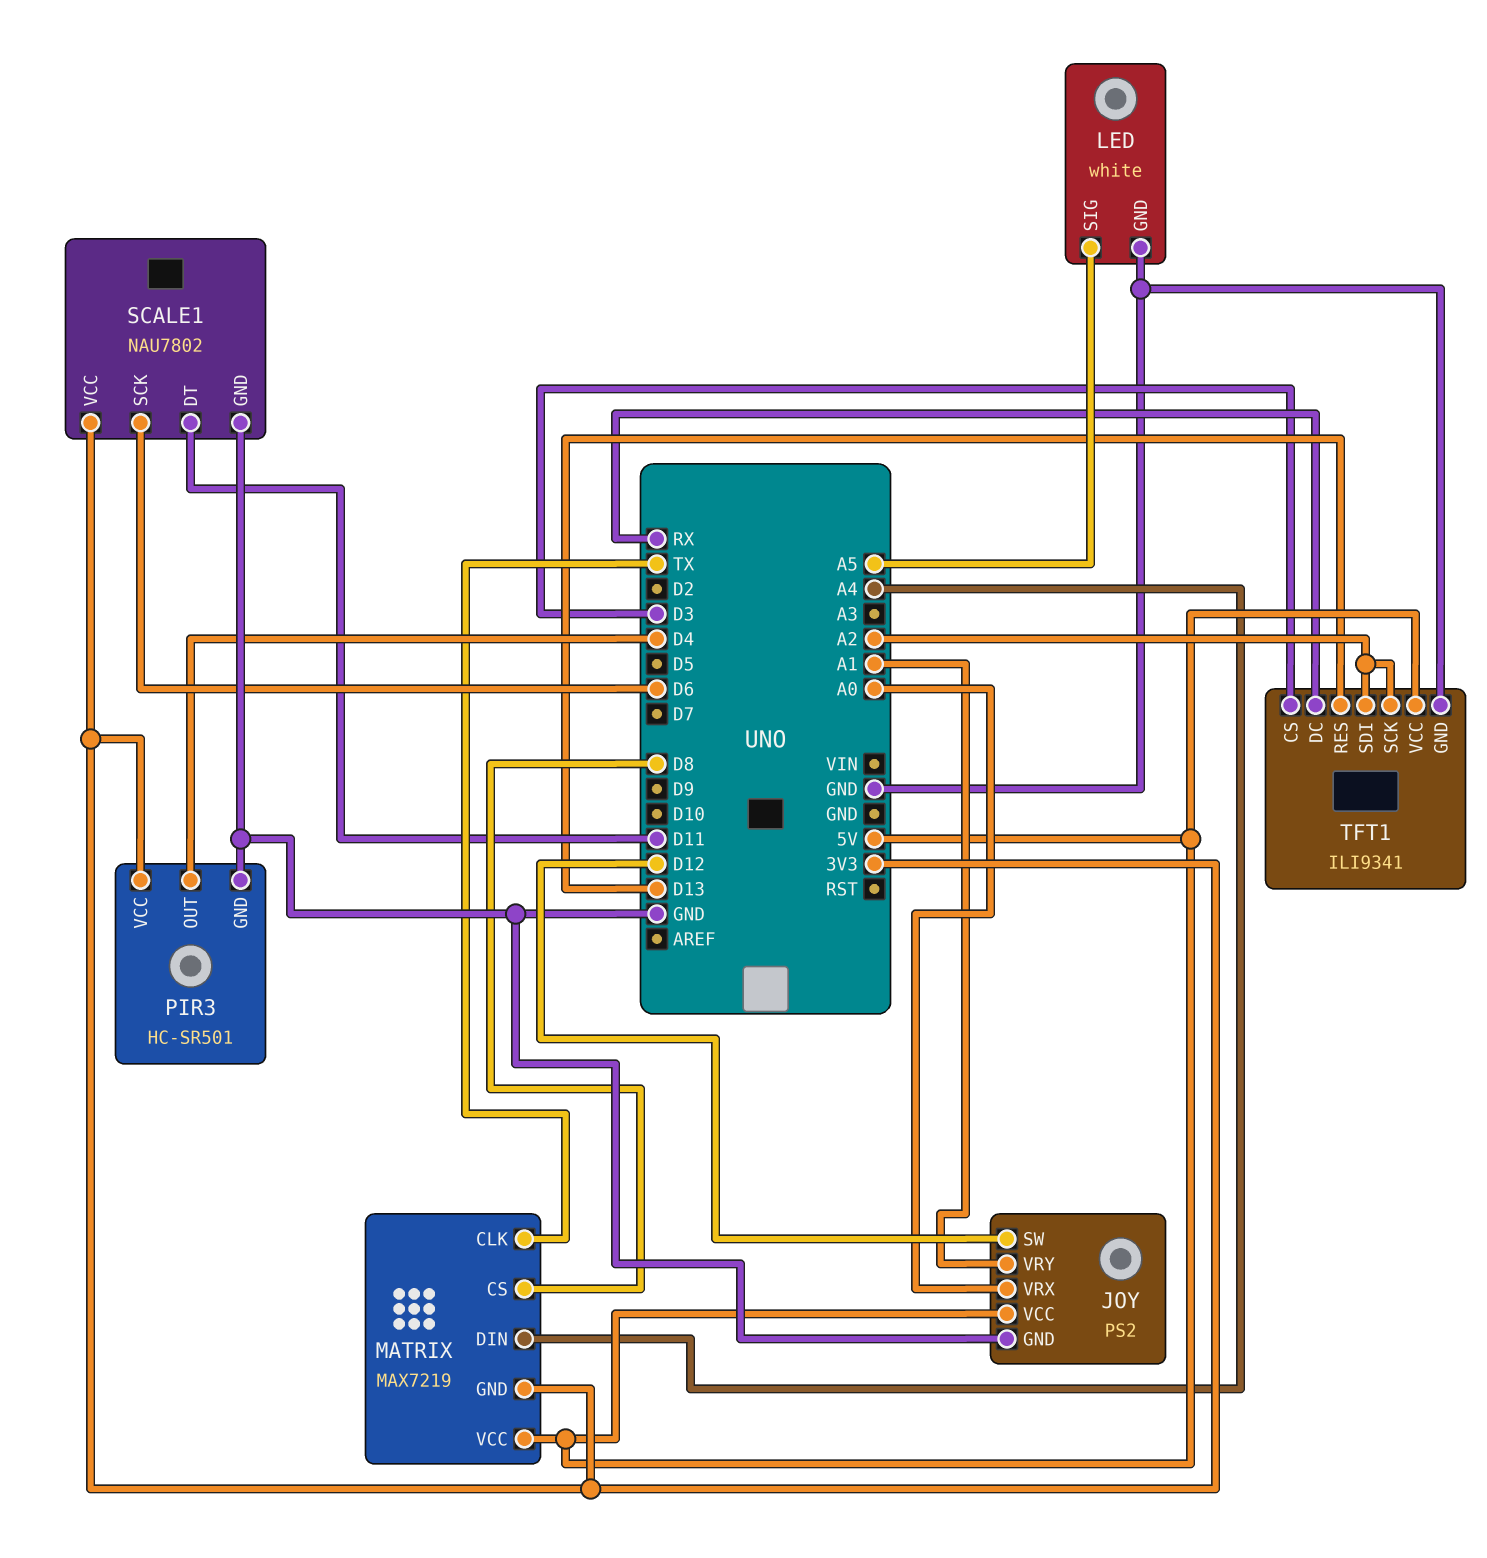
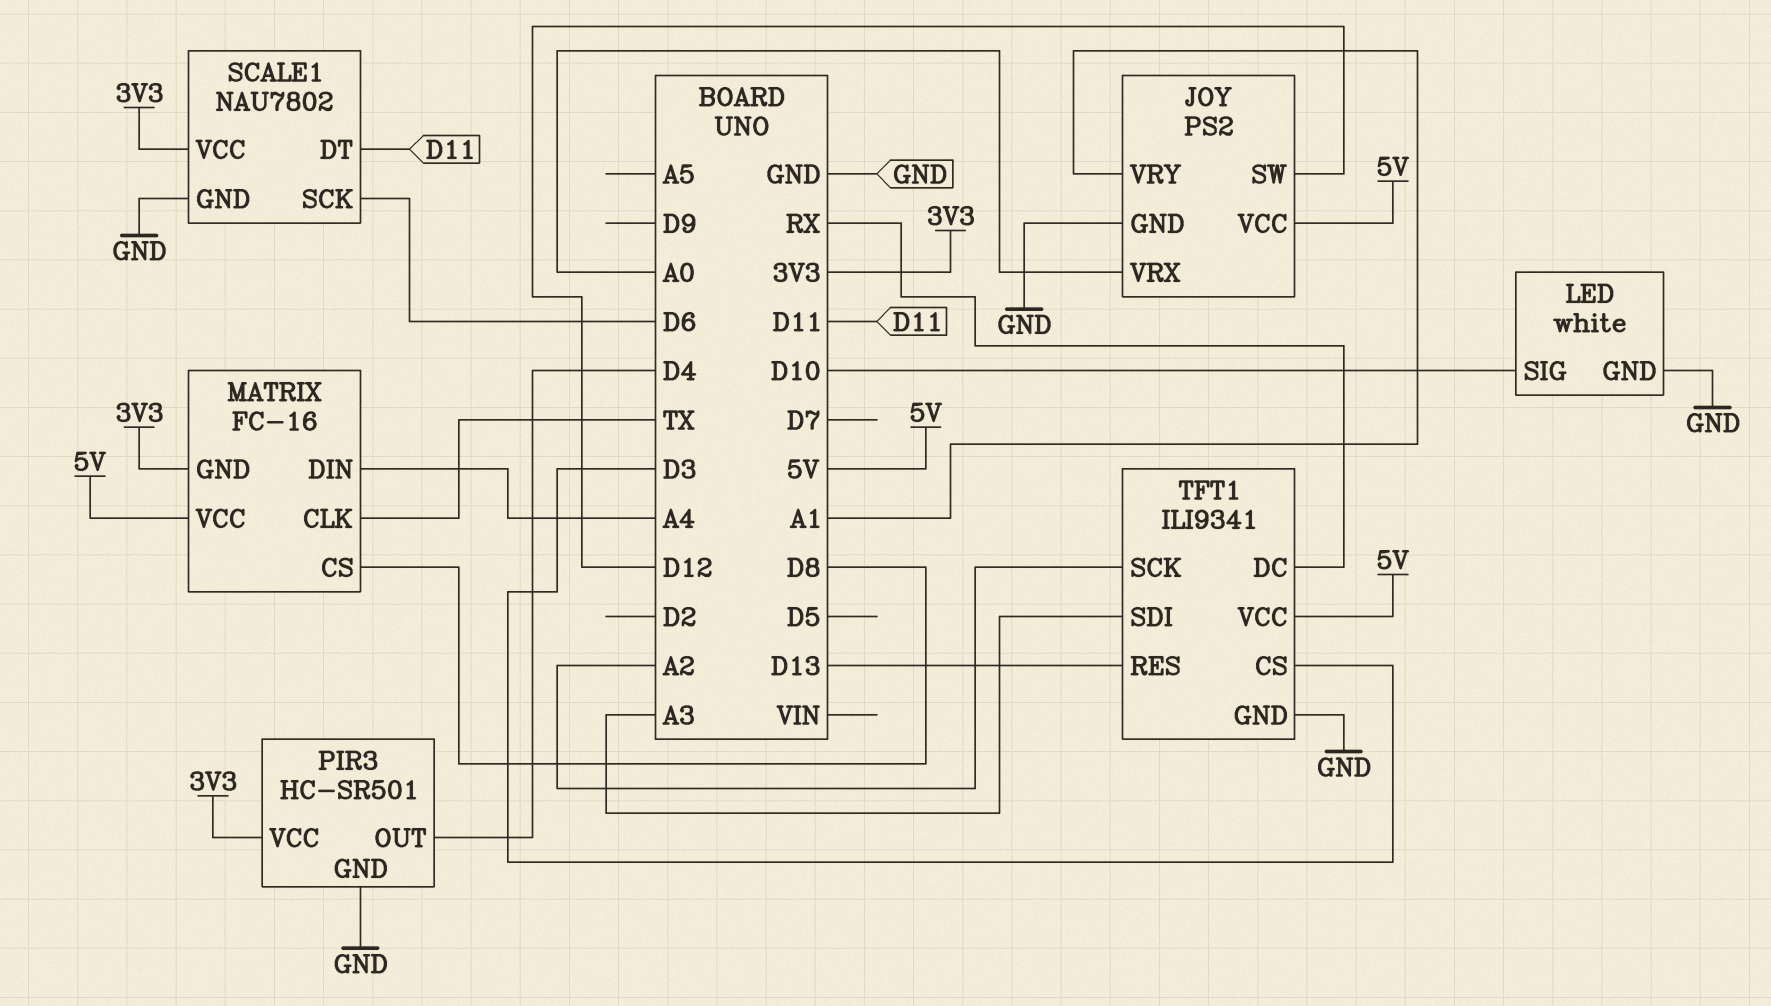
LED pin SIG: A5 -> D10
MATRIX: MAX7219 -> FC-16
TFT1 pin SDI: A2 -> A3

